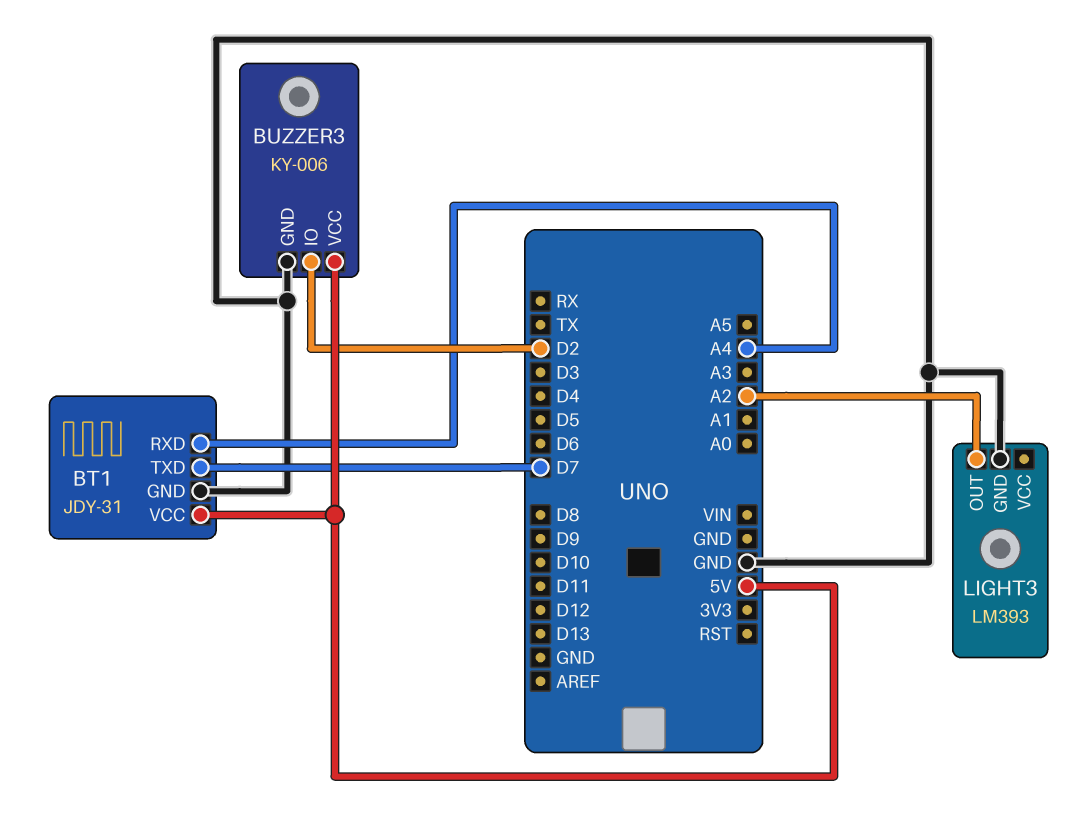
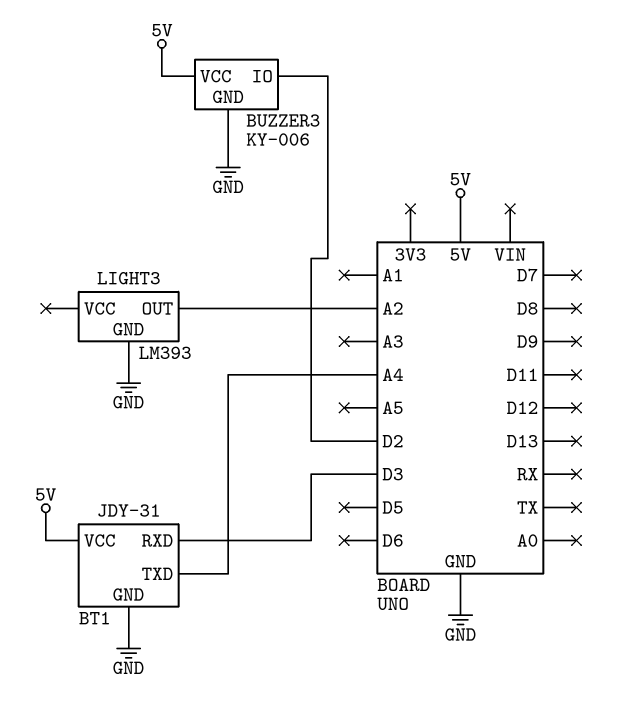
BT1 pin RXD: A4 -> D3
BT1 pin TXD: D7 -> A4

